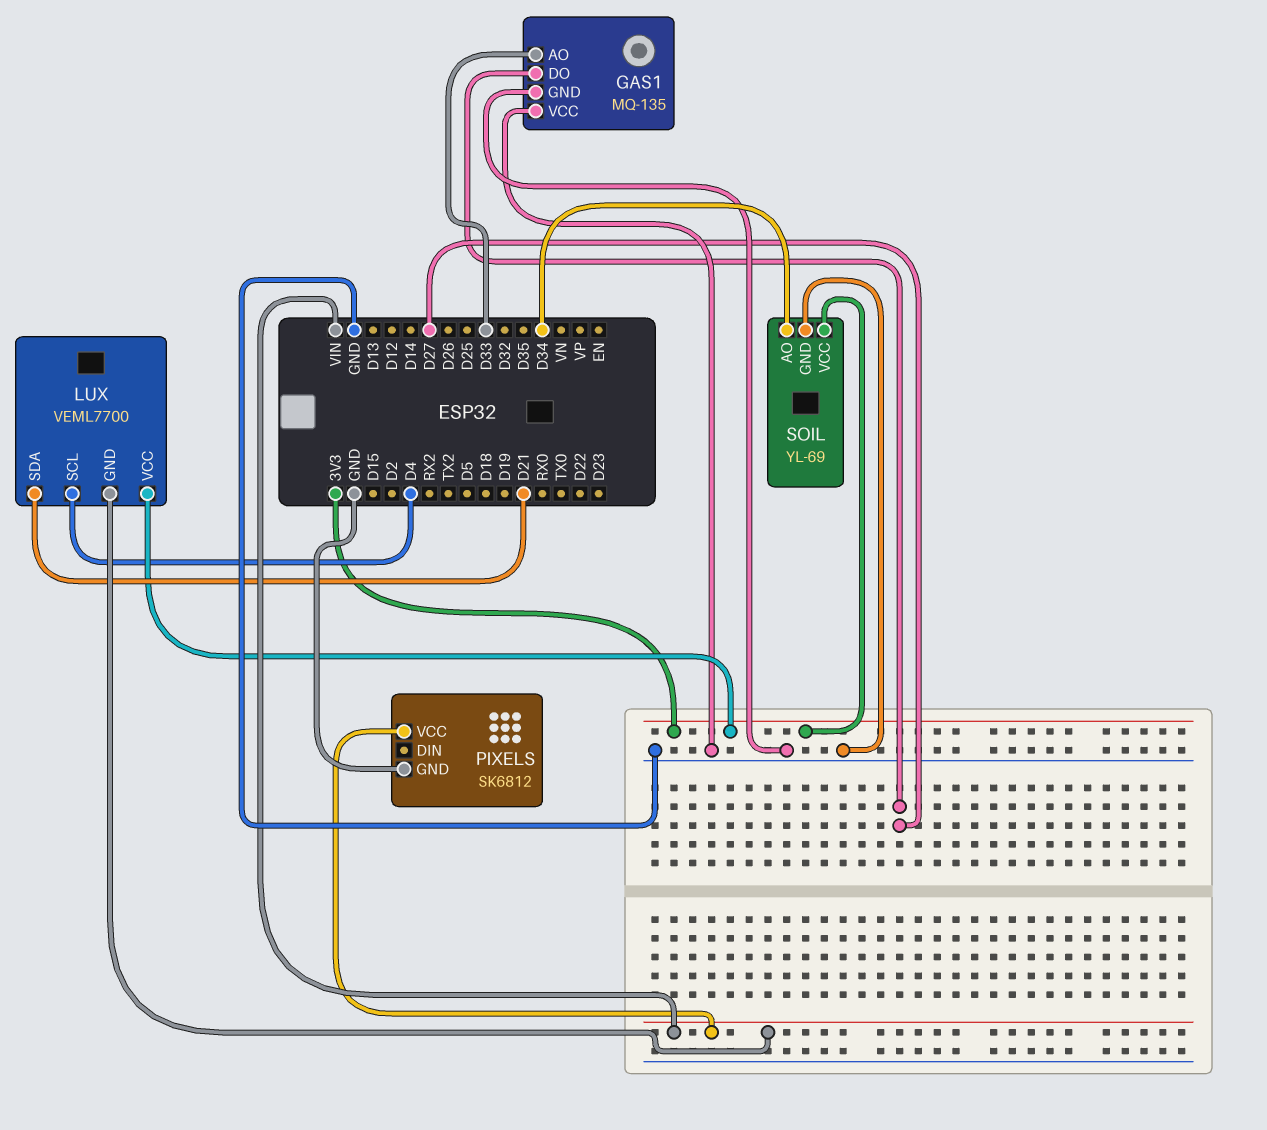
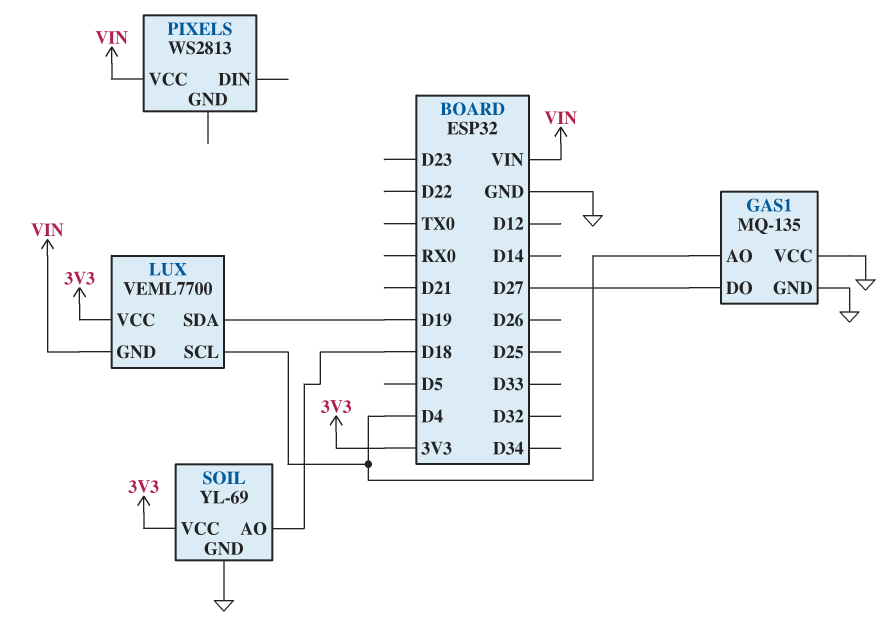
GAS1 pin AO: D33 -> D4
LUX pin SDA: D21 -> D19
PIXELS: SK6812 -> WS2813
PIXELS pin GND: GND -> none
SOIL pin AO: D34 -> D18

